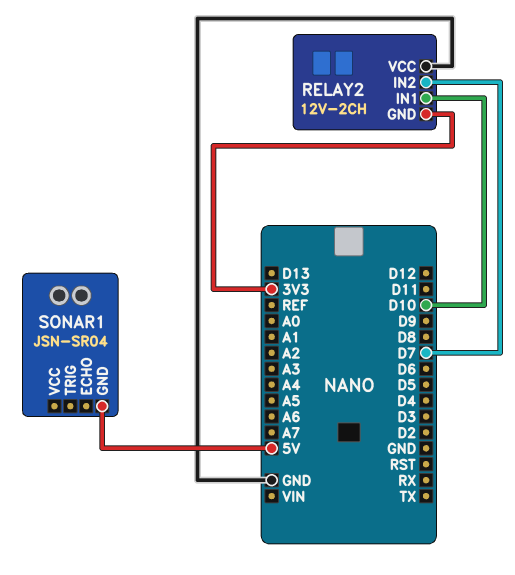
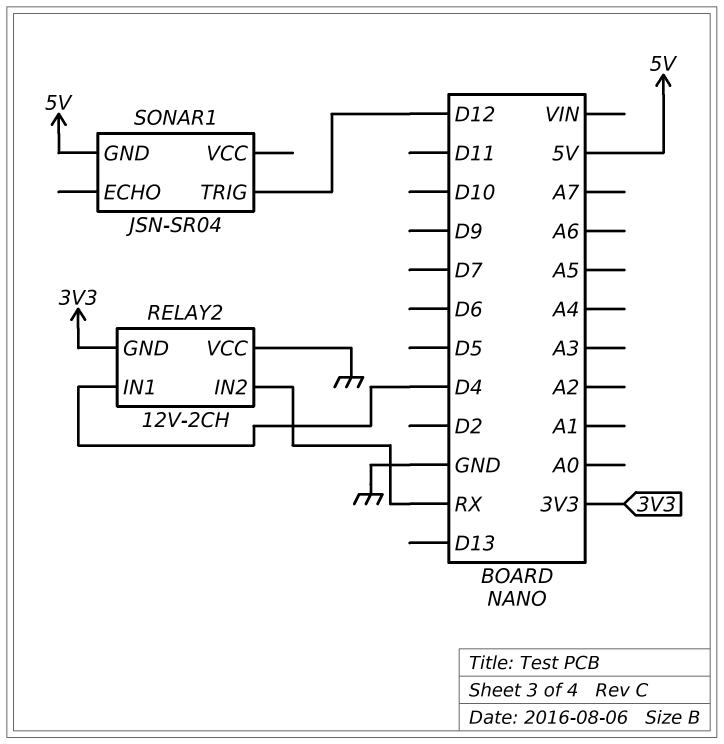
RELAY2 pin IN1: D10 -> D4
RELAY2 pin IN2: D7 -> RX
SONAR1 pin TRIG: none -> D12

